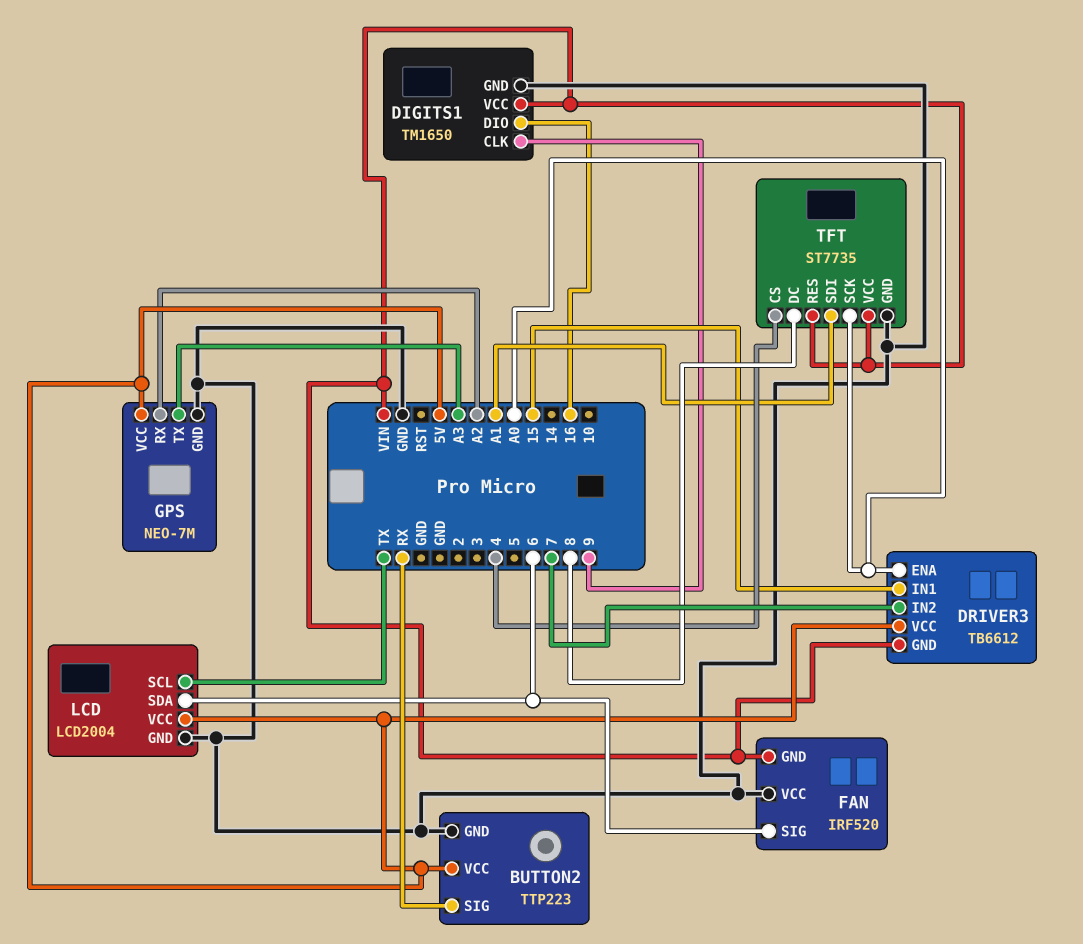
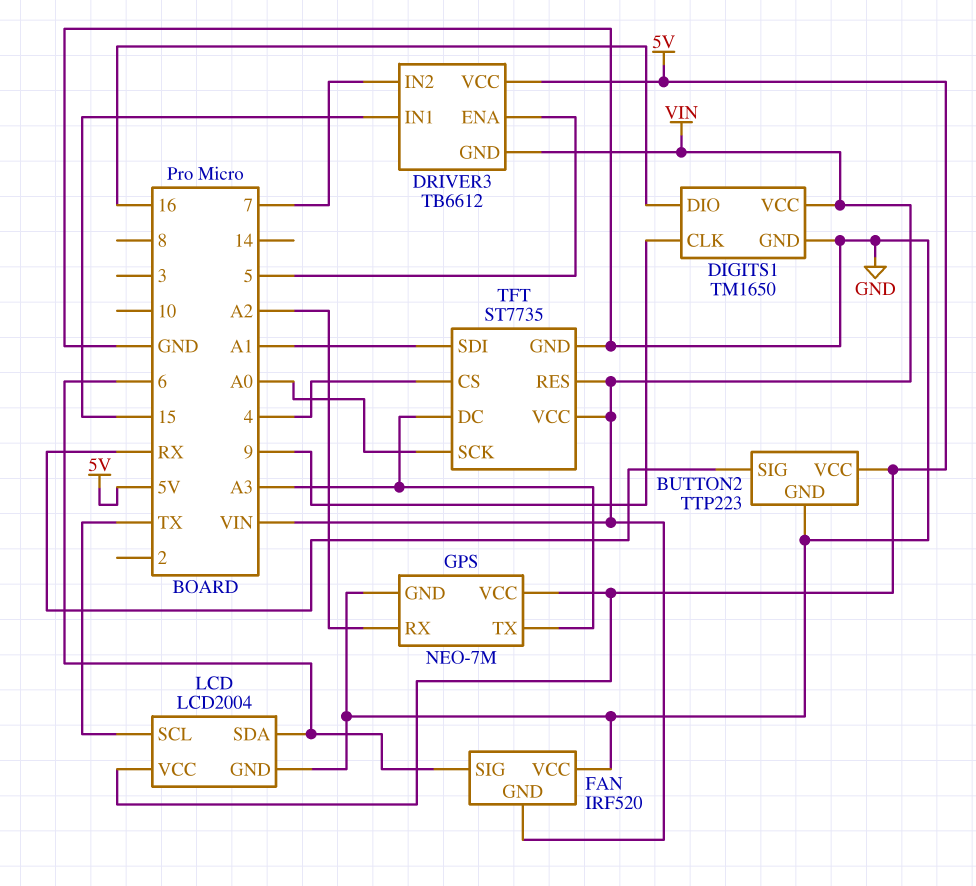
DRIVER3 pin ENA: A0 -> 5
TFT pin DC: 8 -> A3

